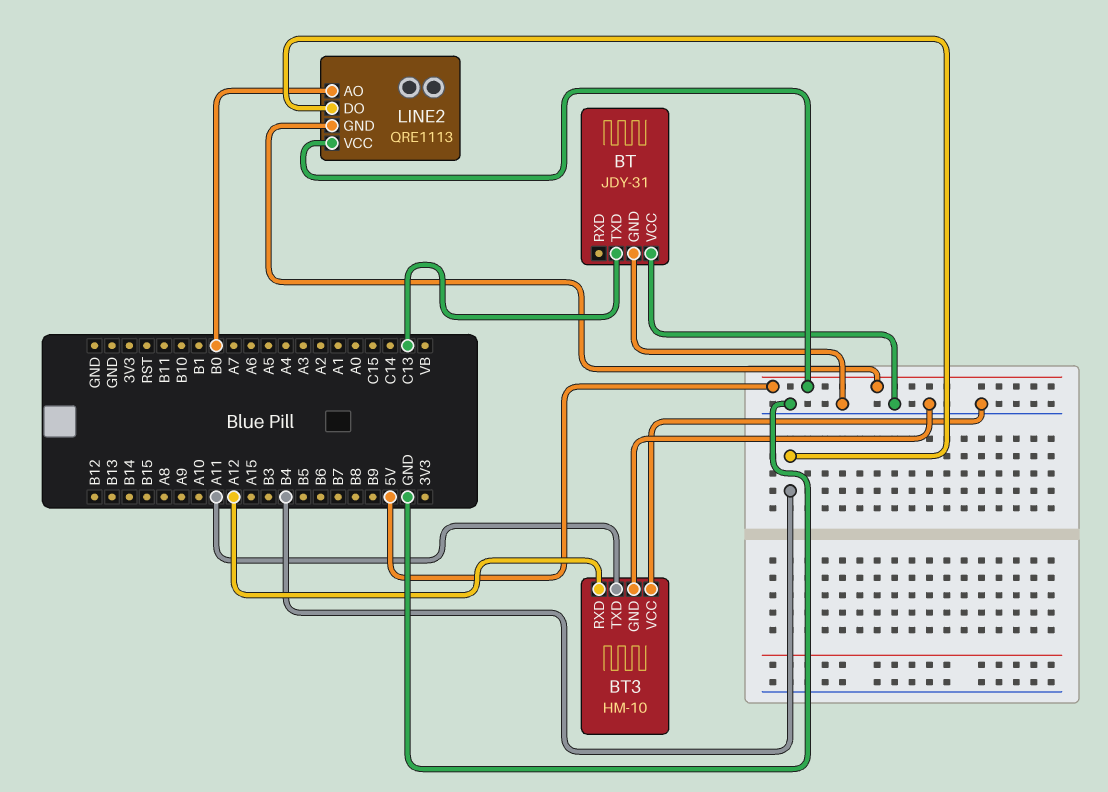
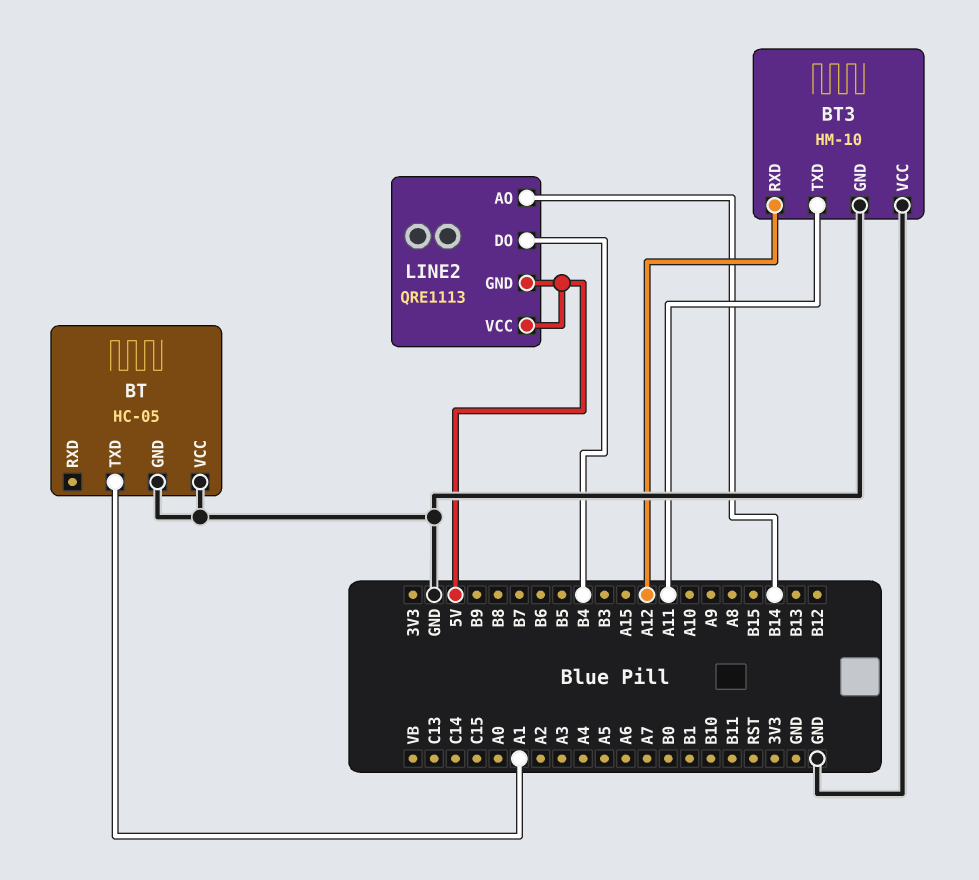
BT: JDY-31 -> HC-05
BT pin TXD: C13 -> A1
LINE2 pin AO: B0 -> B14

